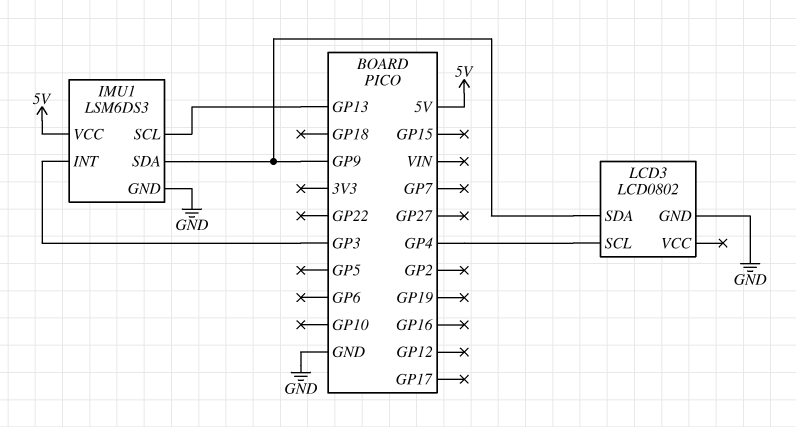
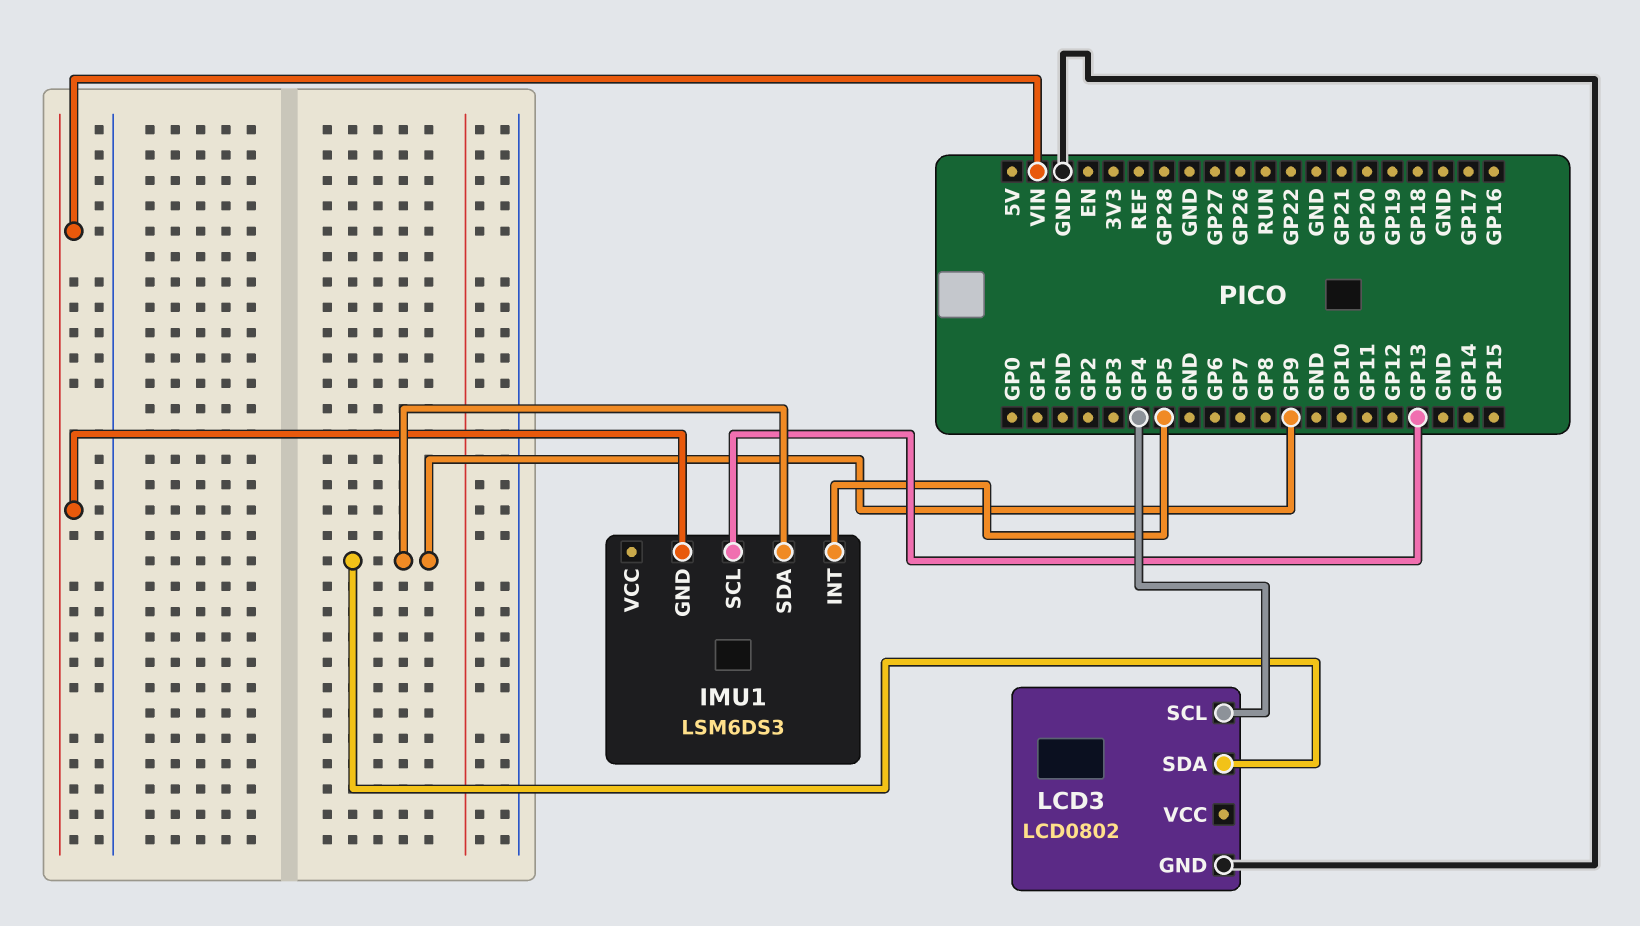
IMU1 pin GND: GND -> VIN
IMU1 pin INT: GP3 -> GP5
IMU1 pin VCC: 5V -> none

